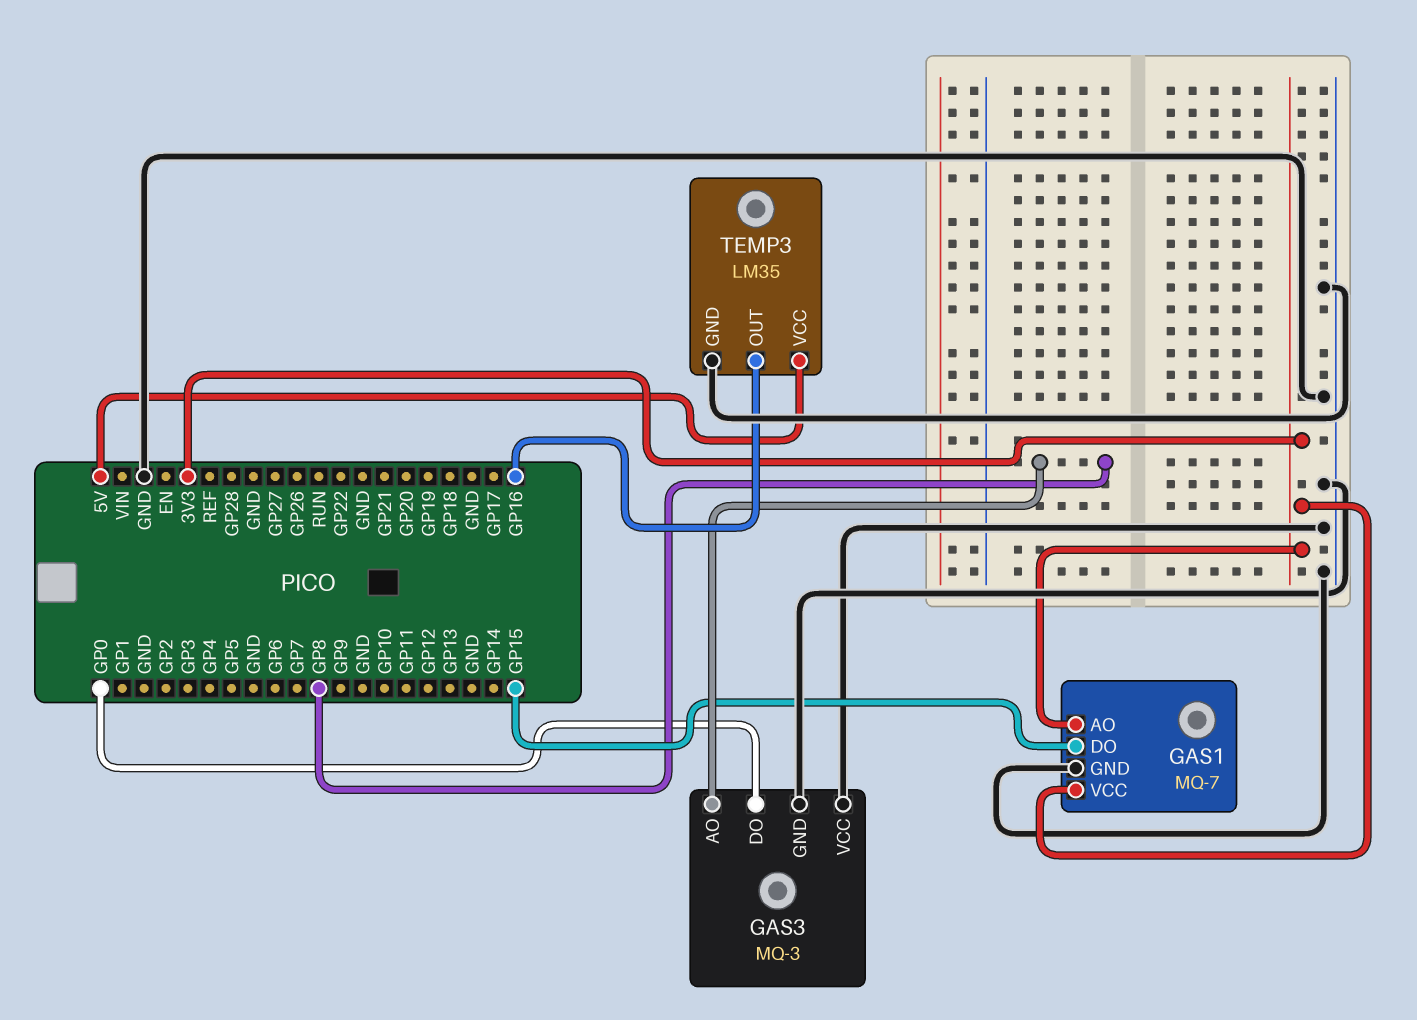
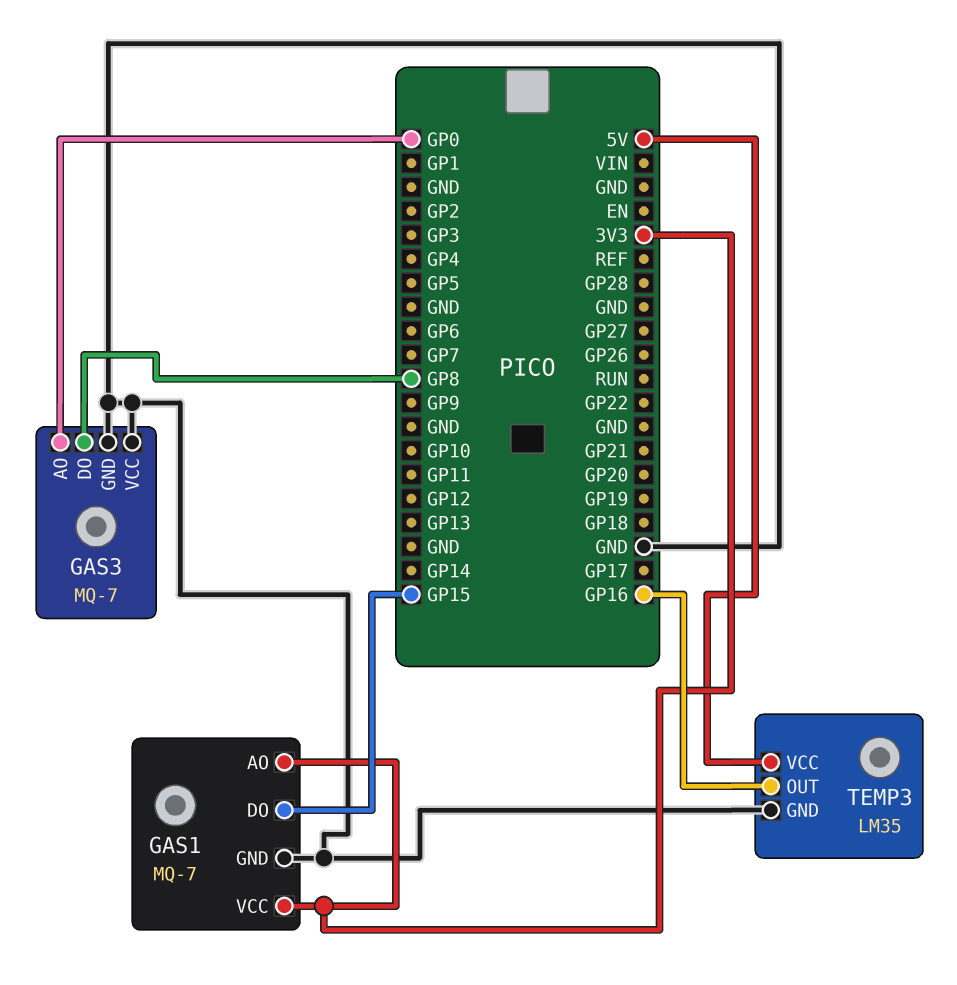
GAS3: MQ-3 -> MQ-7
GAS3 pin AO: GP8 -> GP0
GAS3 pin DO: GP0 -> GP8

